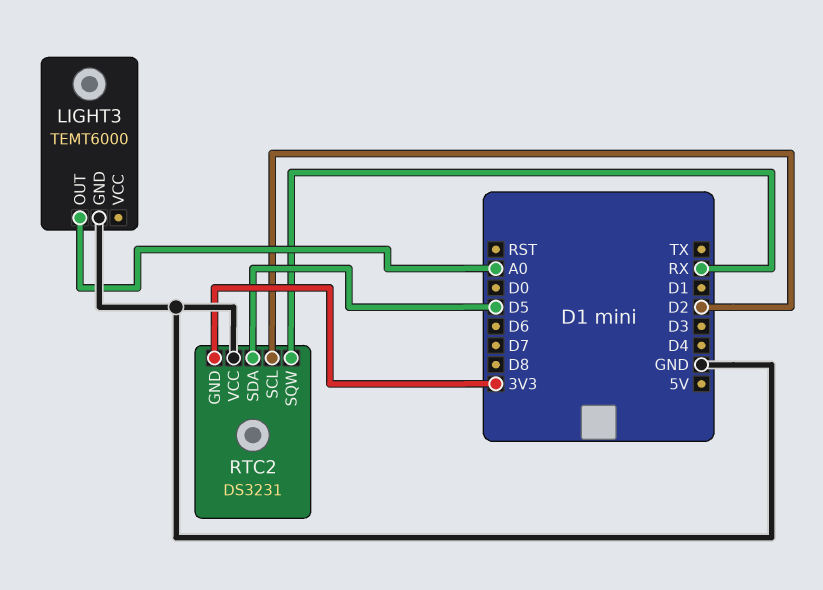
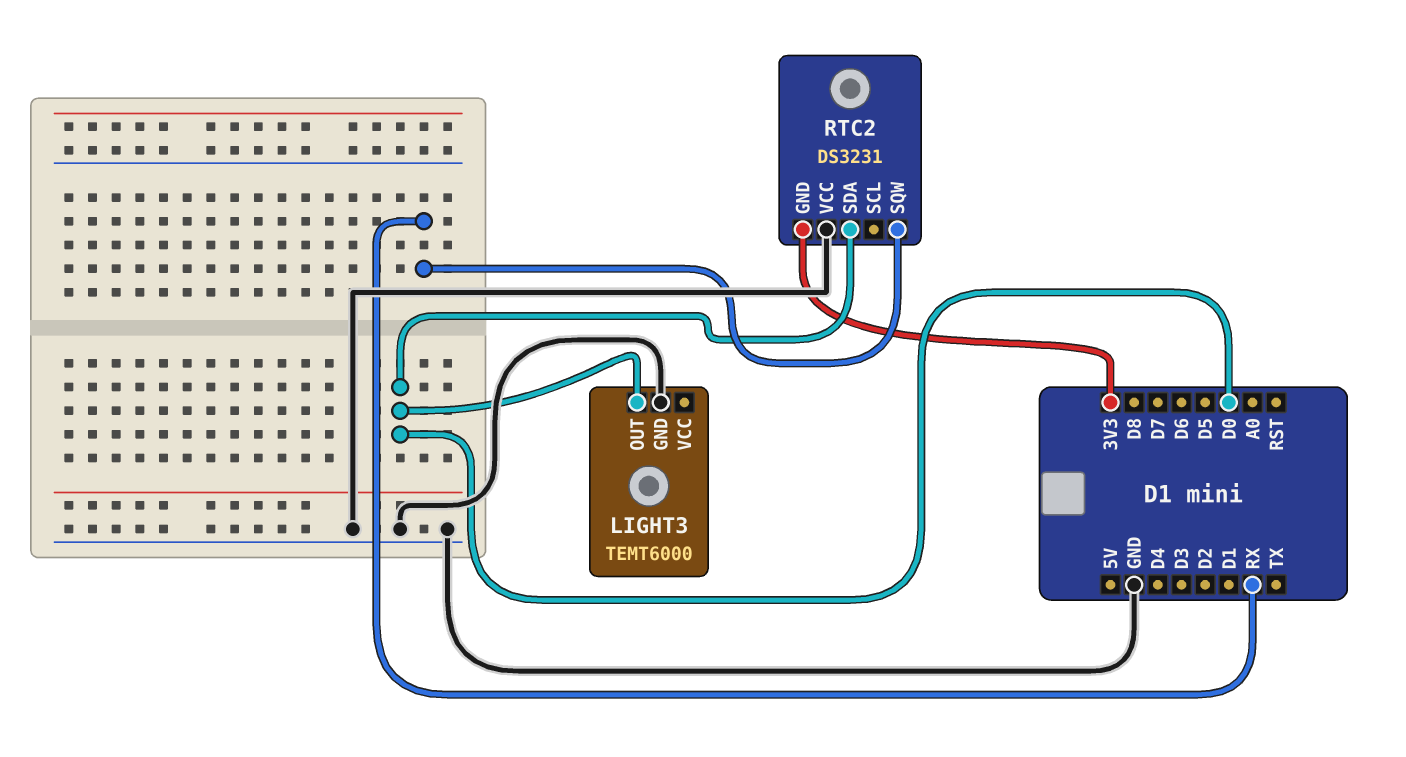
LIGHT3 pin OUT: A0 -> D0
RTC2 pin SCL: D2 -> none
RTC2 pin SDA: D5 -> D0

